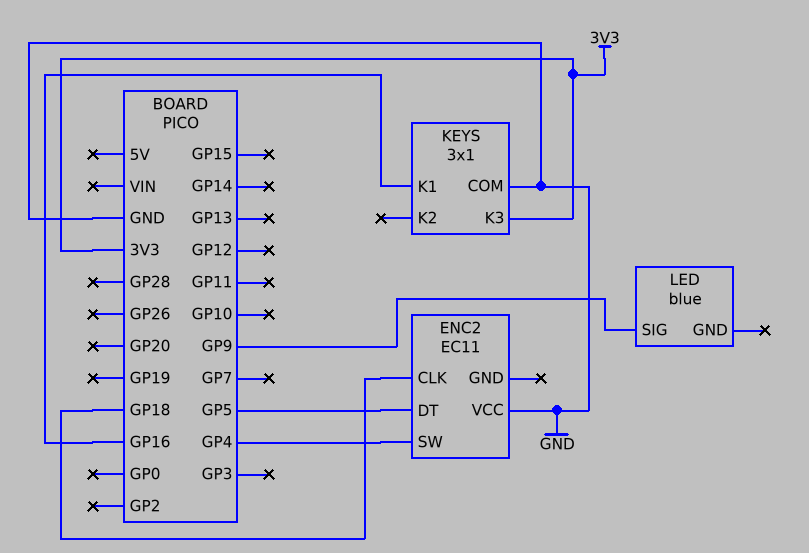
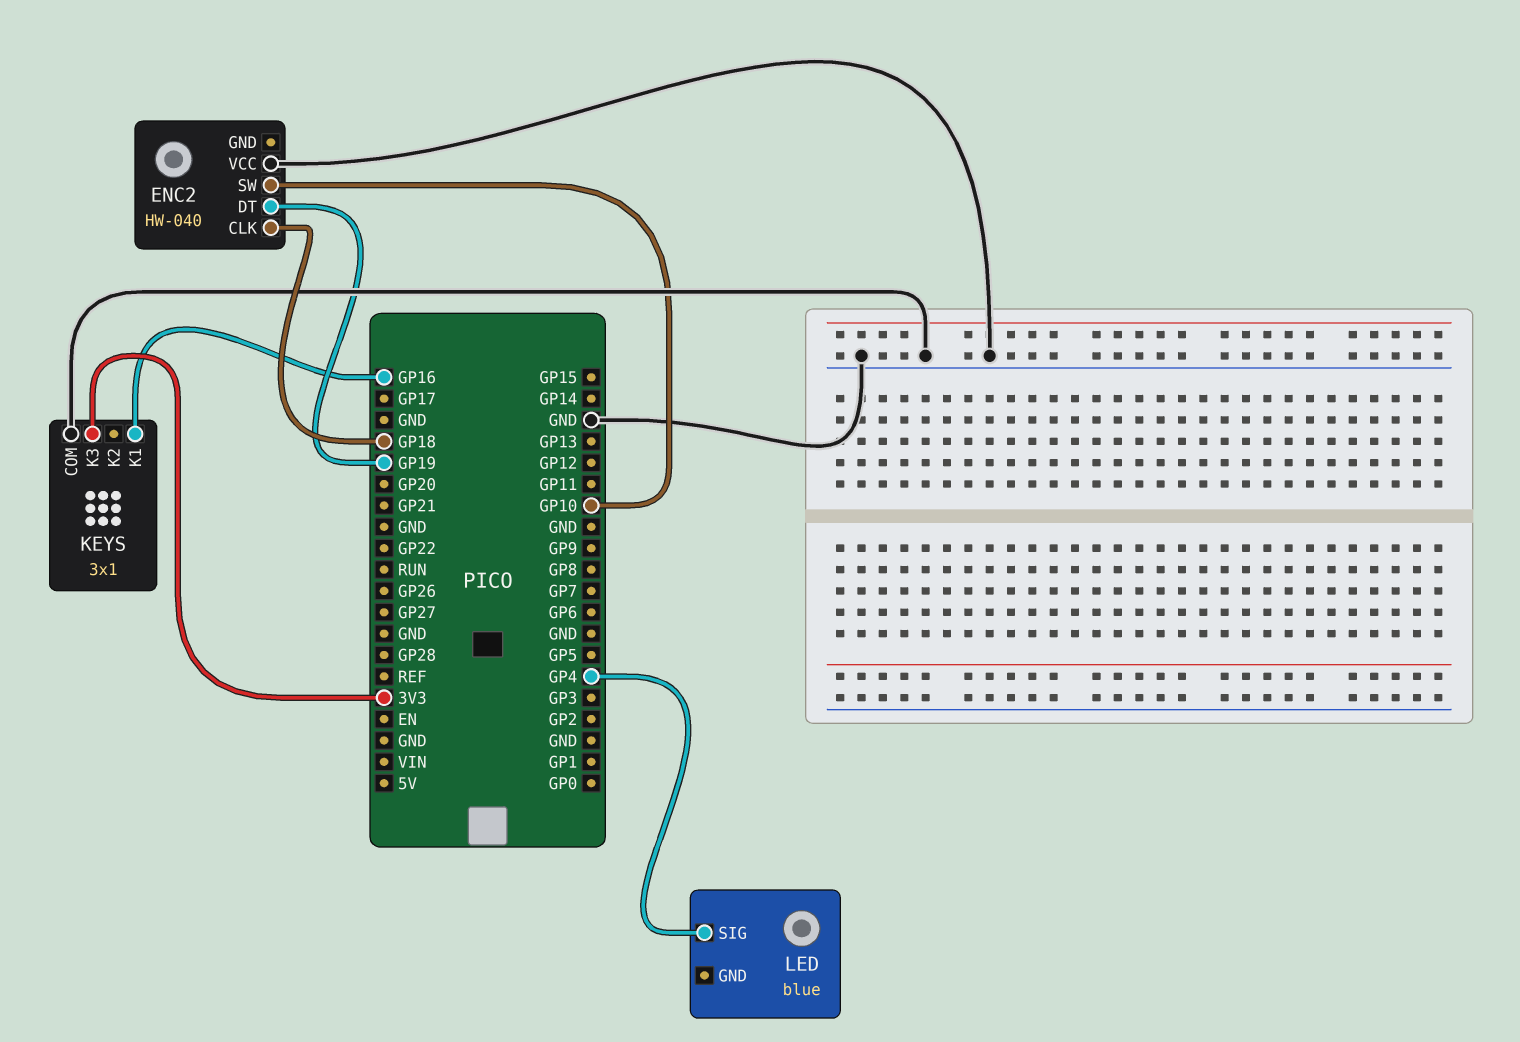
ENC2: EC11 -> HW-040
ENC2 pin DT: GP5 -> GP19
ENC2 pin SW: GP4 -> GP10
LED pin SIG: GP9 -> GP4

